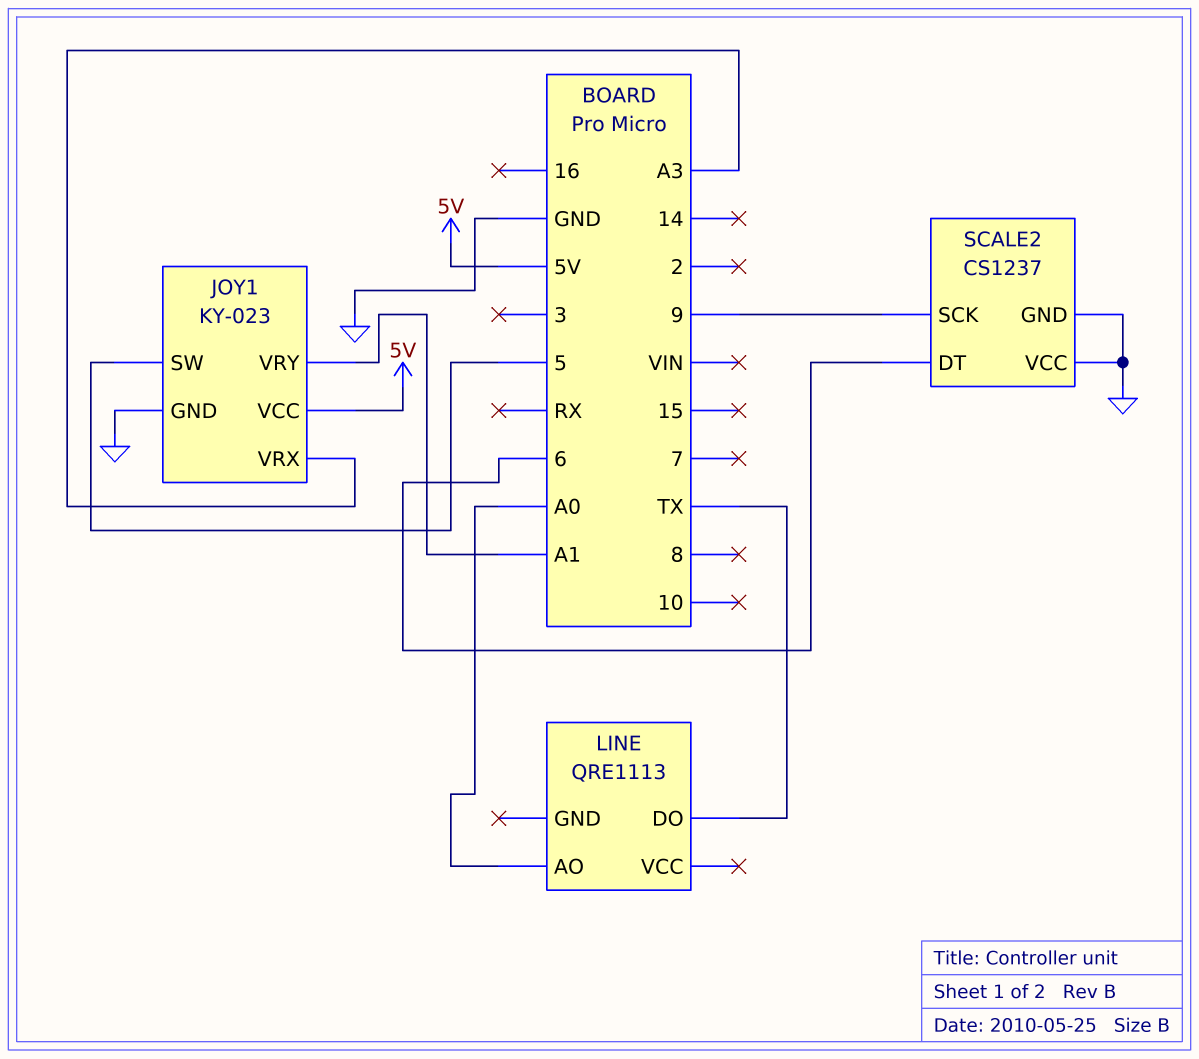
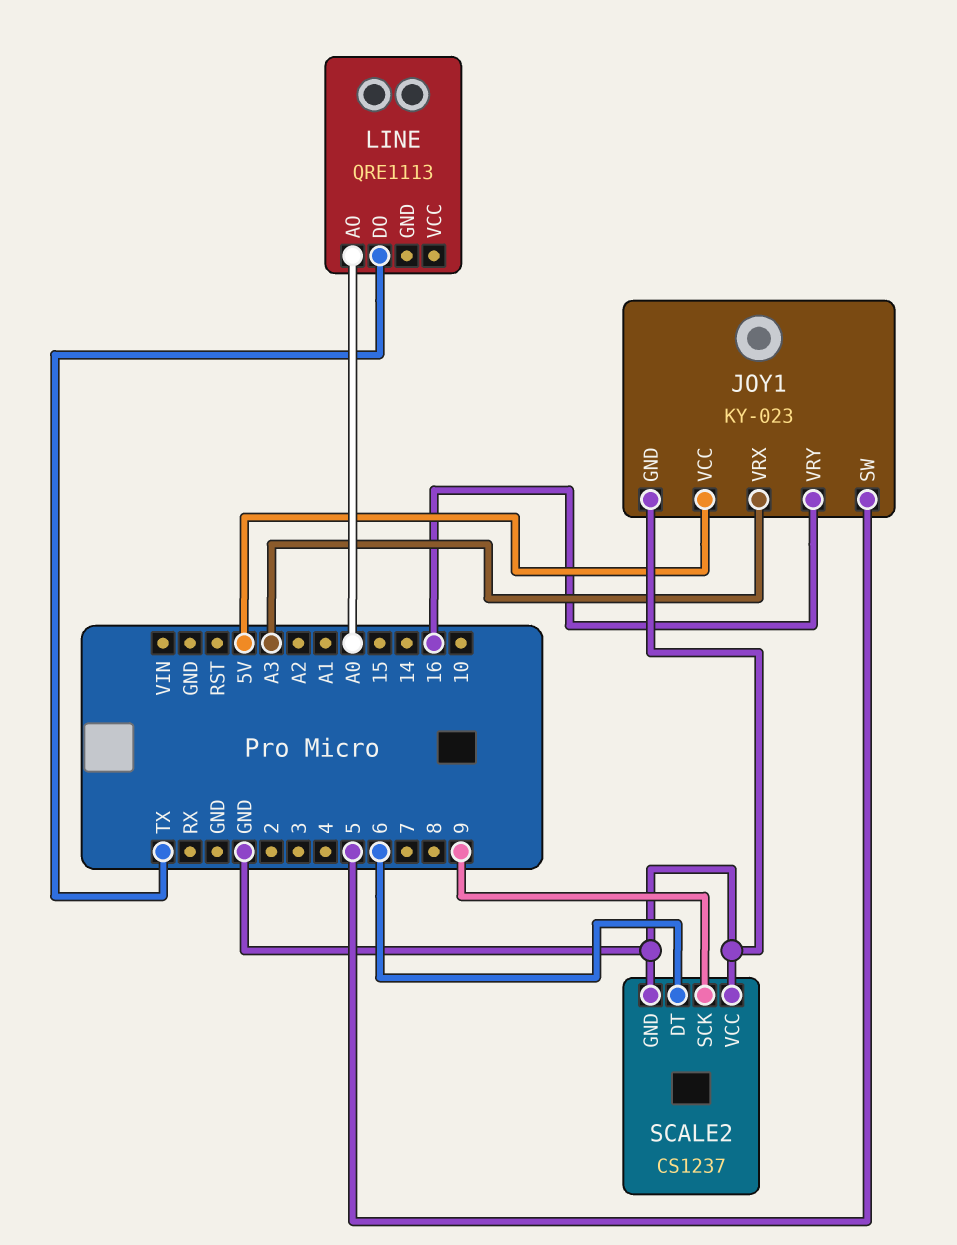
JOY1 pin VRY: A1 -> 16

